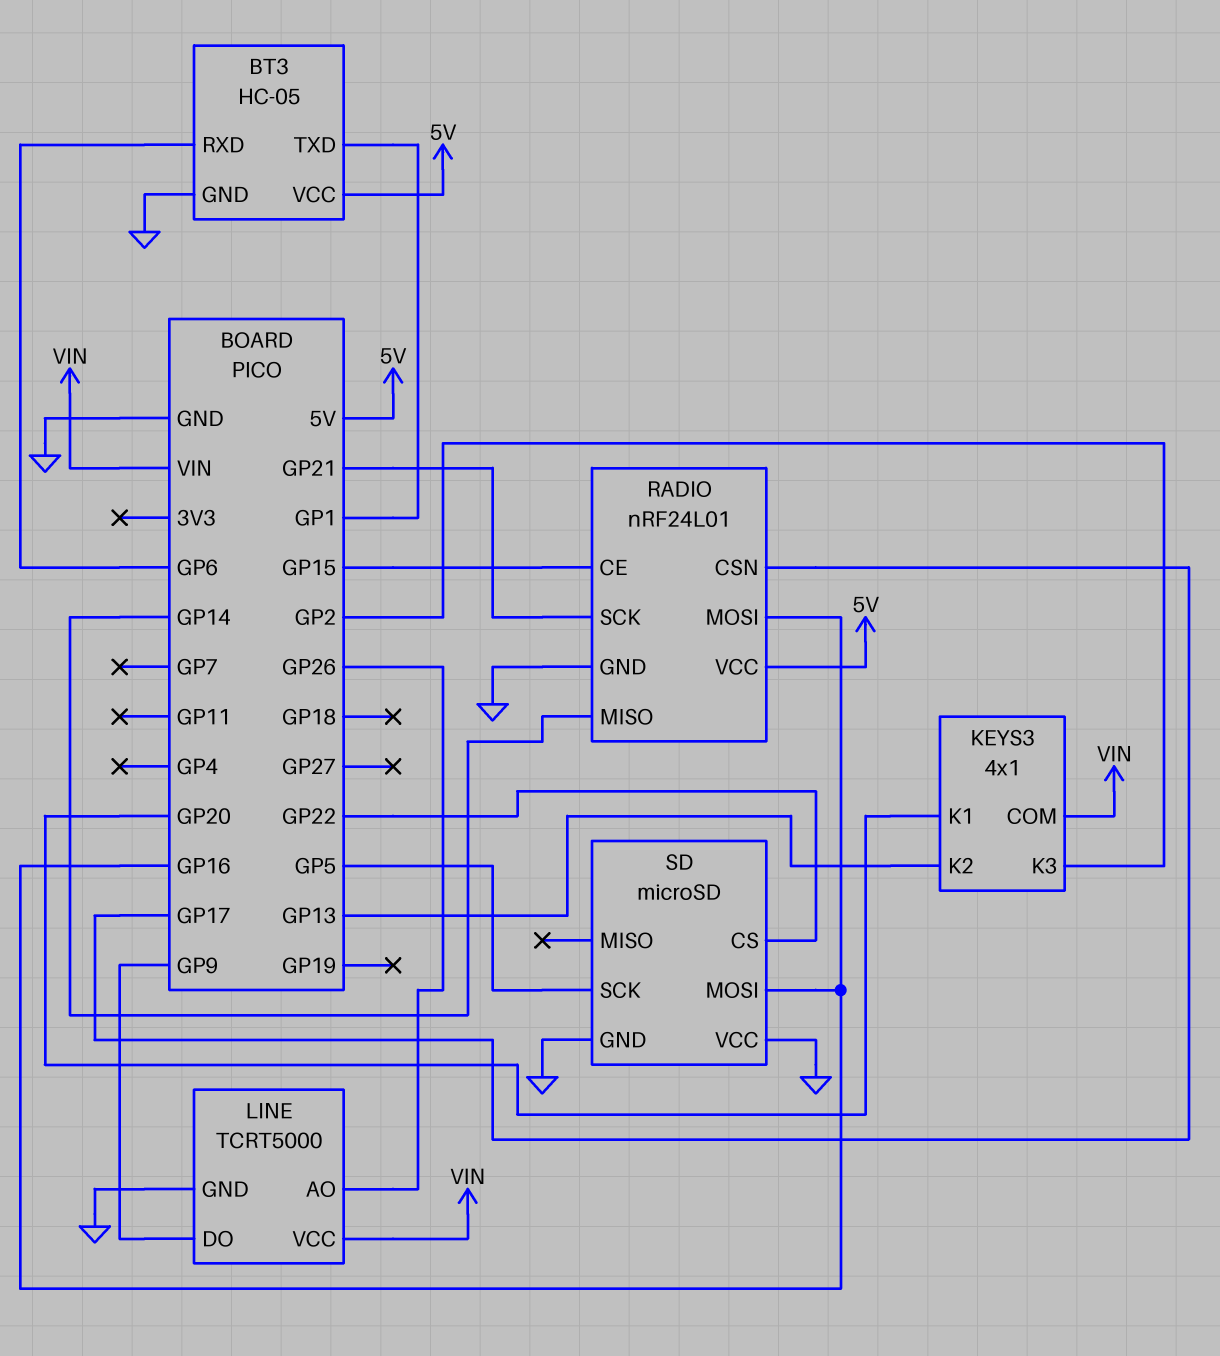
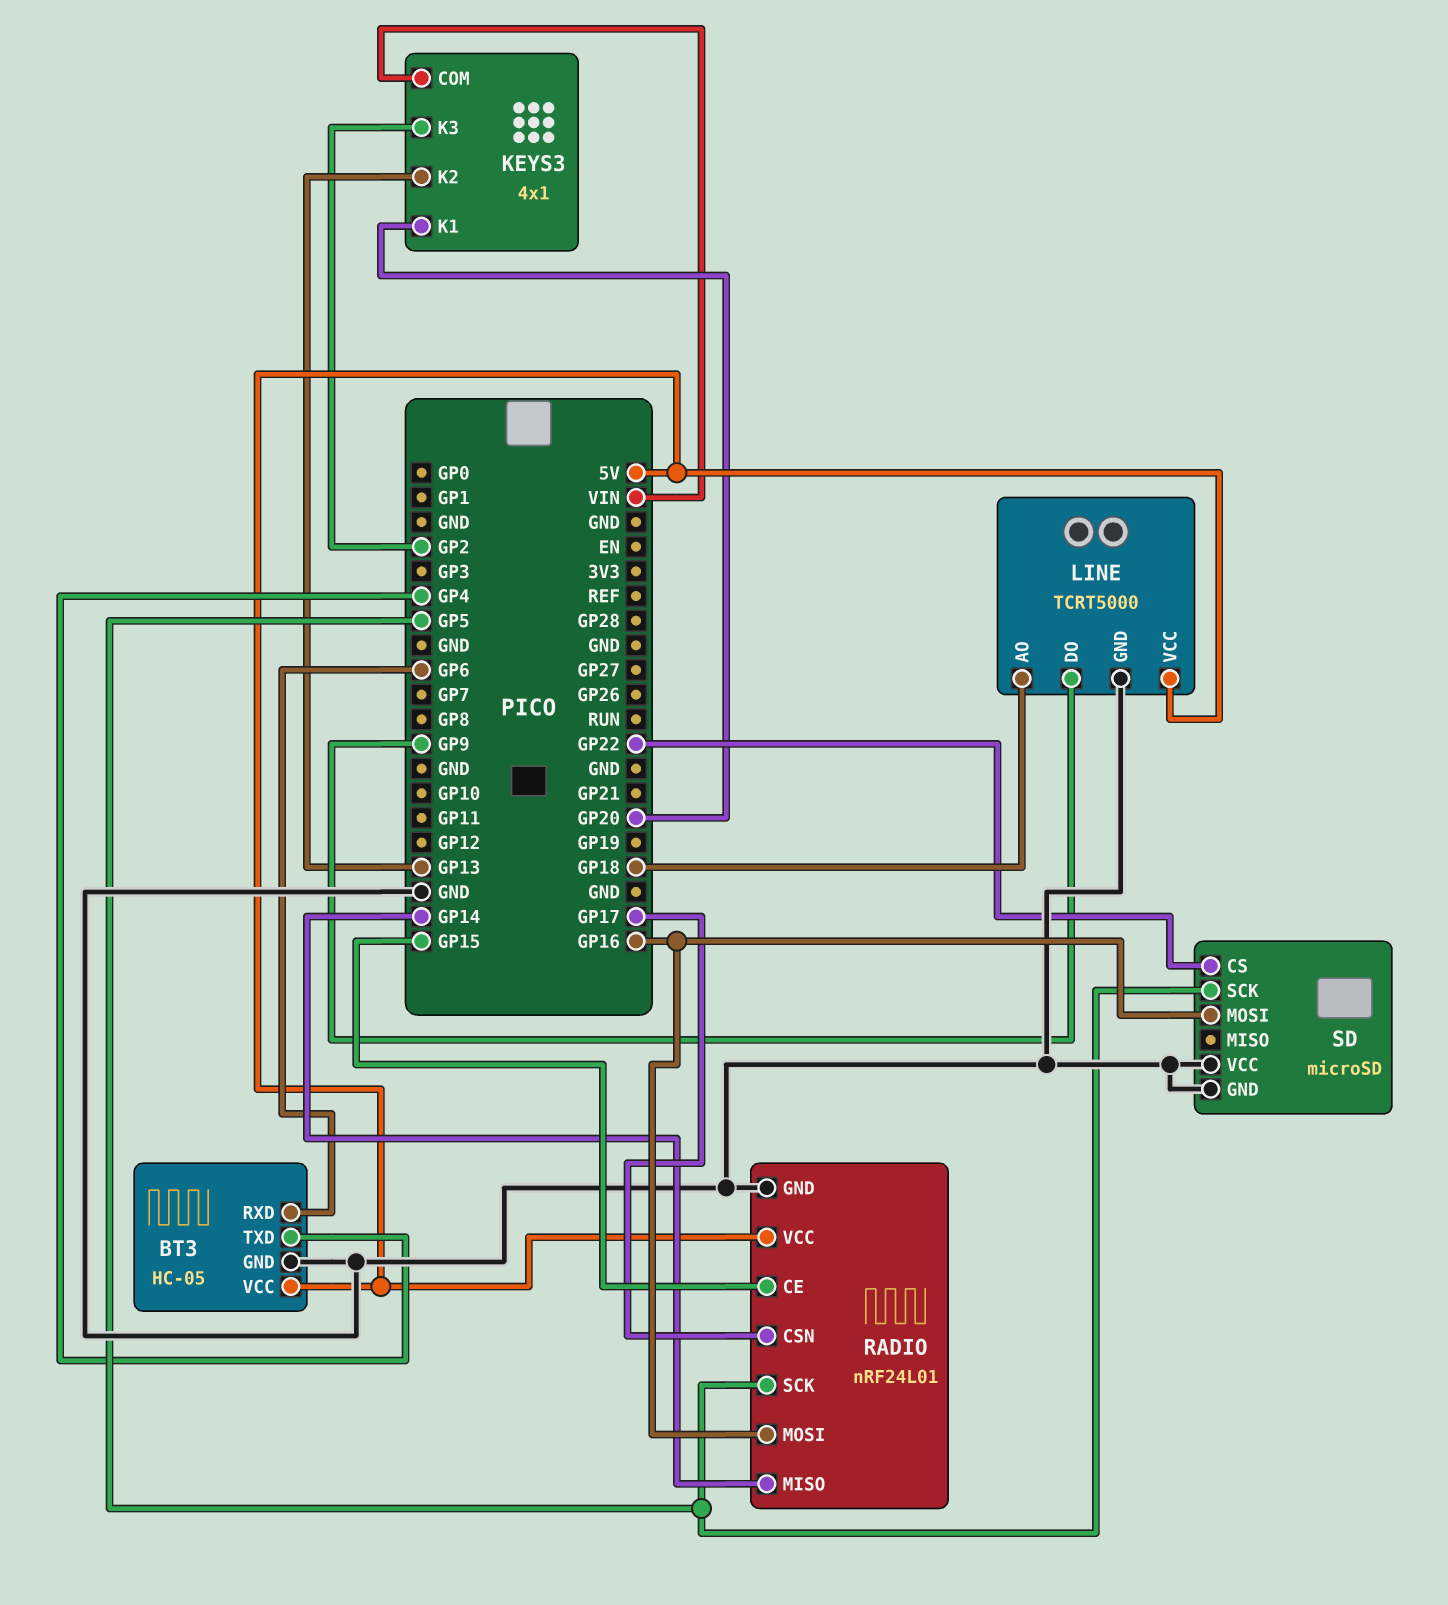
BT3 pin TXD: GP1 -> GP4
LINE pin AO: GP26 -> GP18
LINE pin VCC: VIN -> 5V
RADIO pin SCK: GP21 -> GP5

